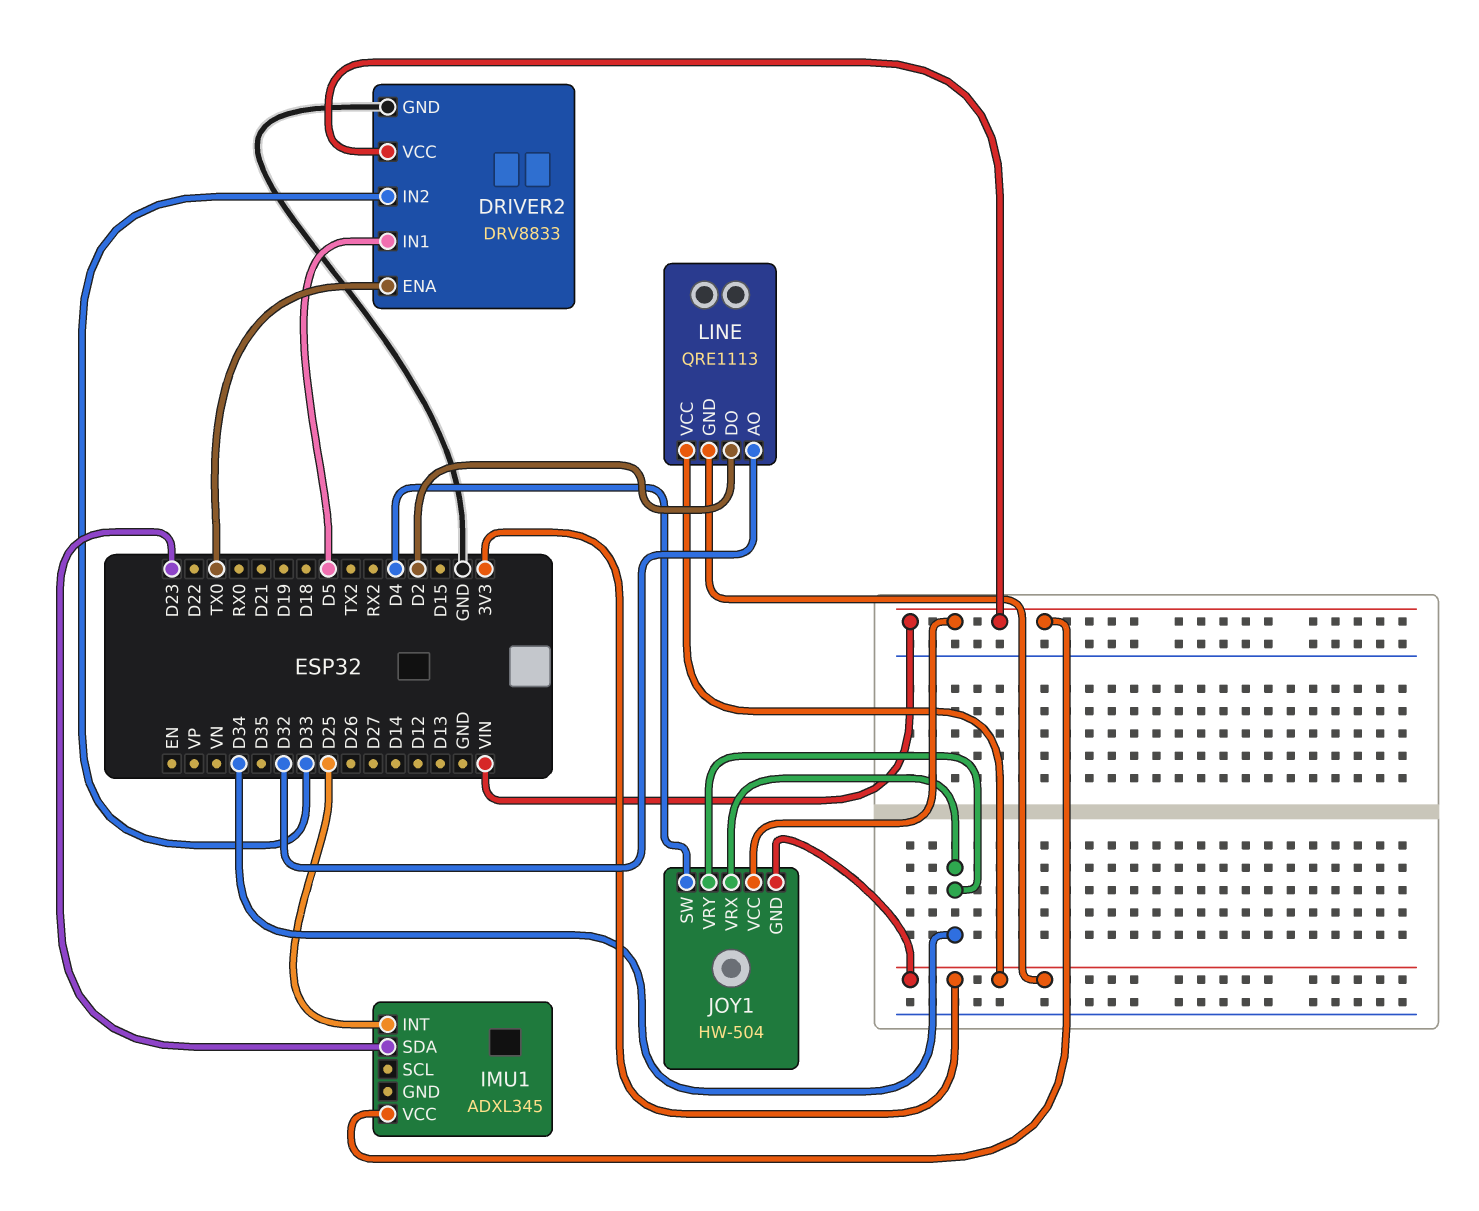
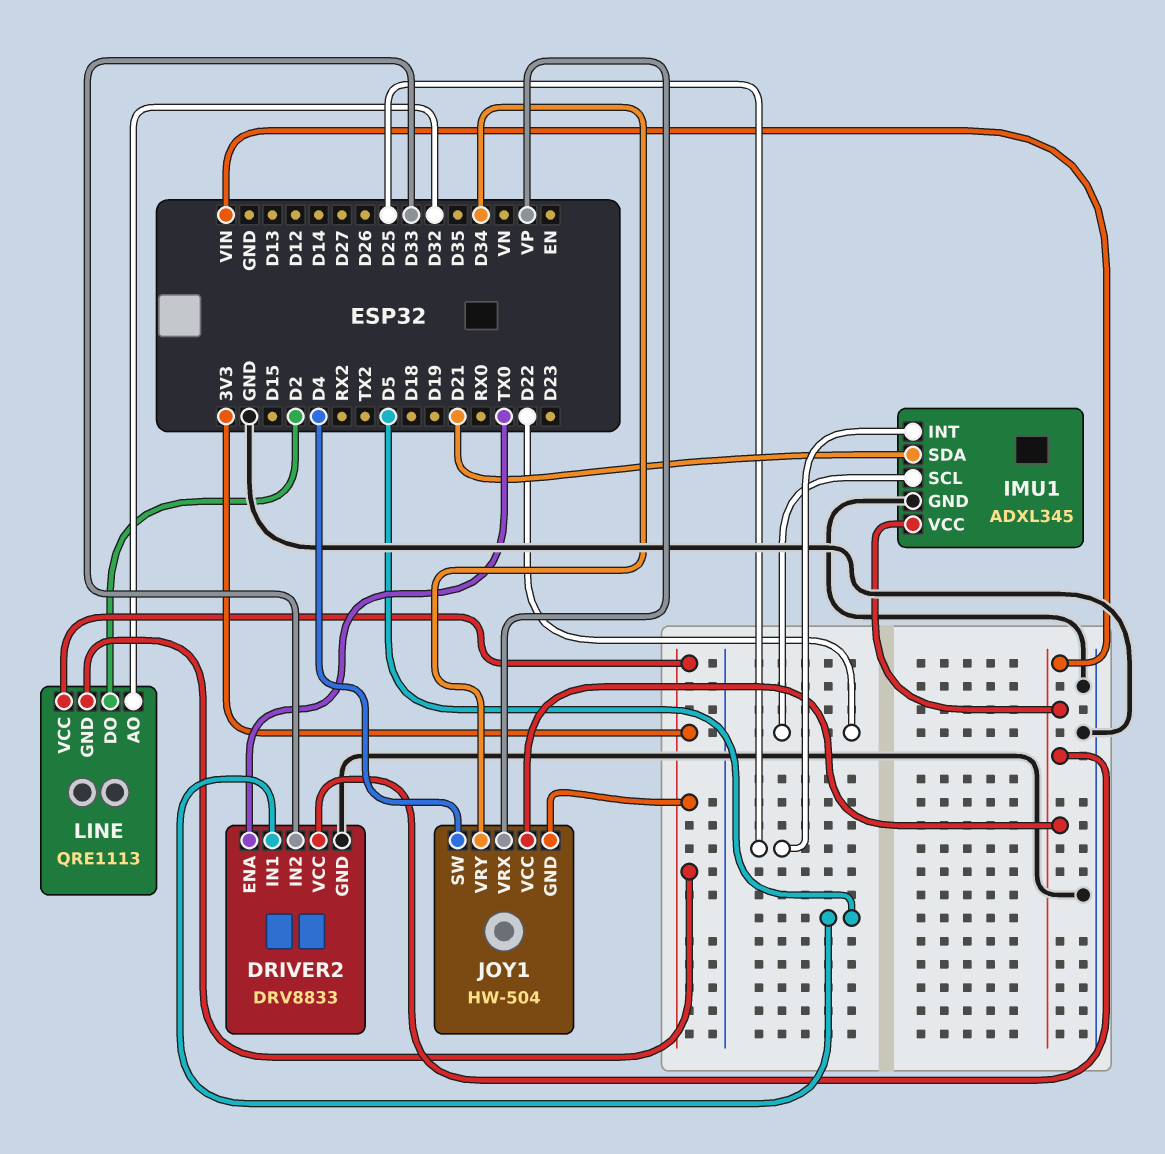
IMU1 pin GND: none -> GND
IMU1 pin SCL: none -> D22
IMU1 pin SDA: D23 -> D21
JOY1 pin VRX: D34 -> VP

